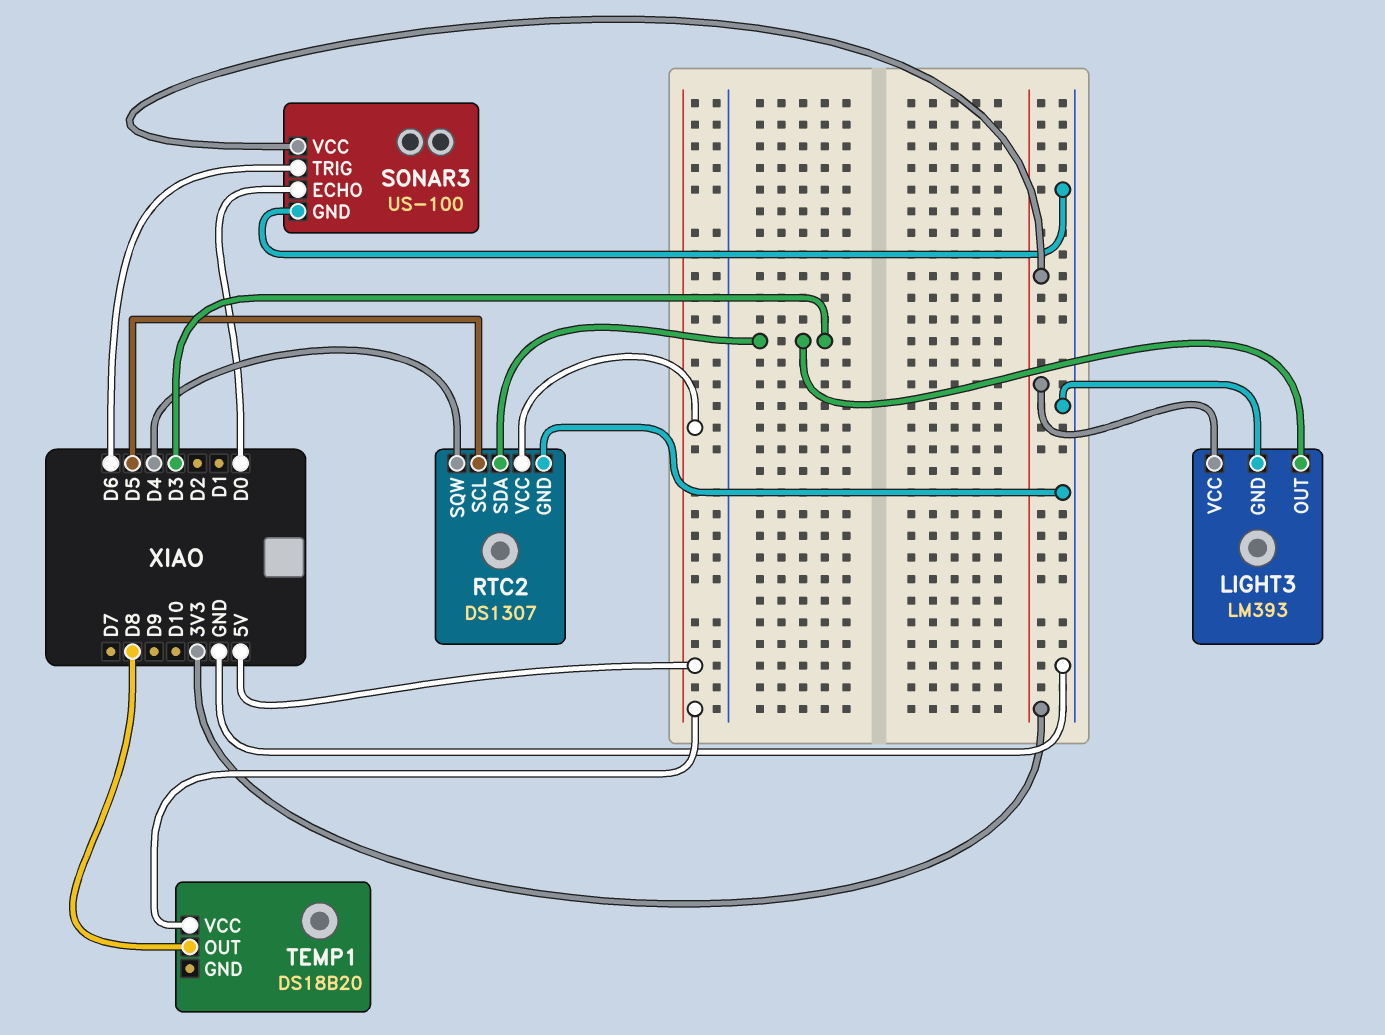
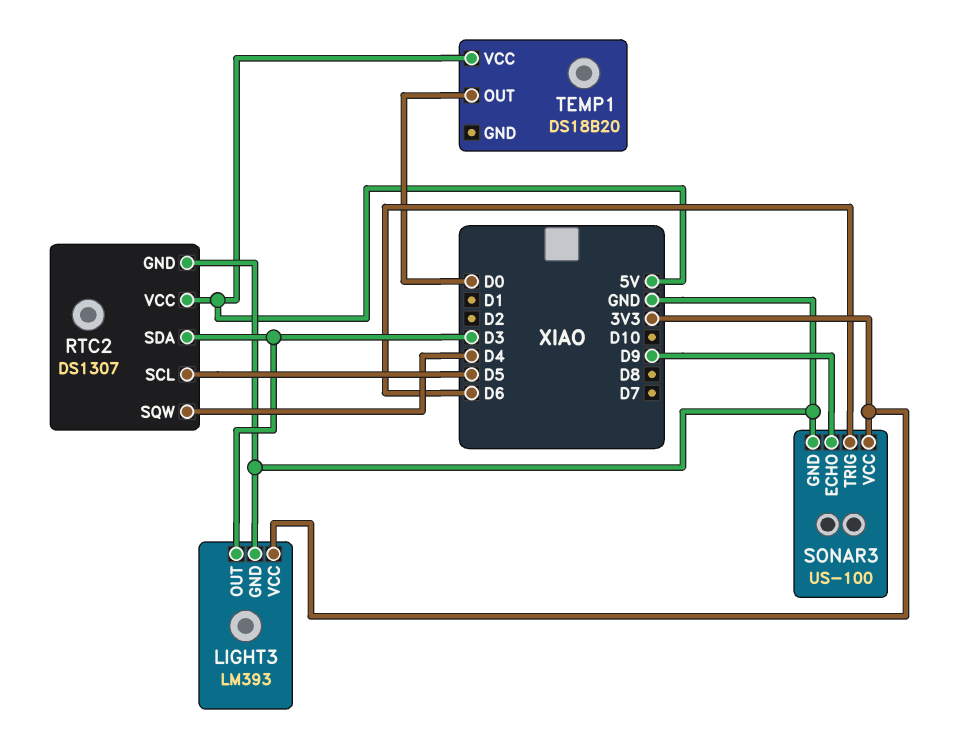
SONAR3 pin ECHO: D0 -> D9
TEMP1 pin OUT: D8 -> D0

